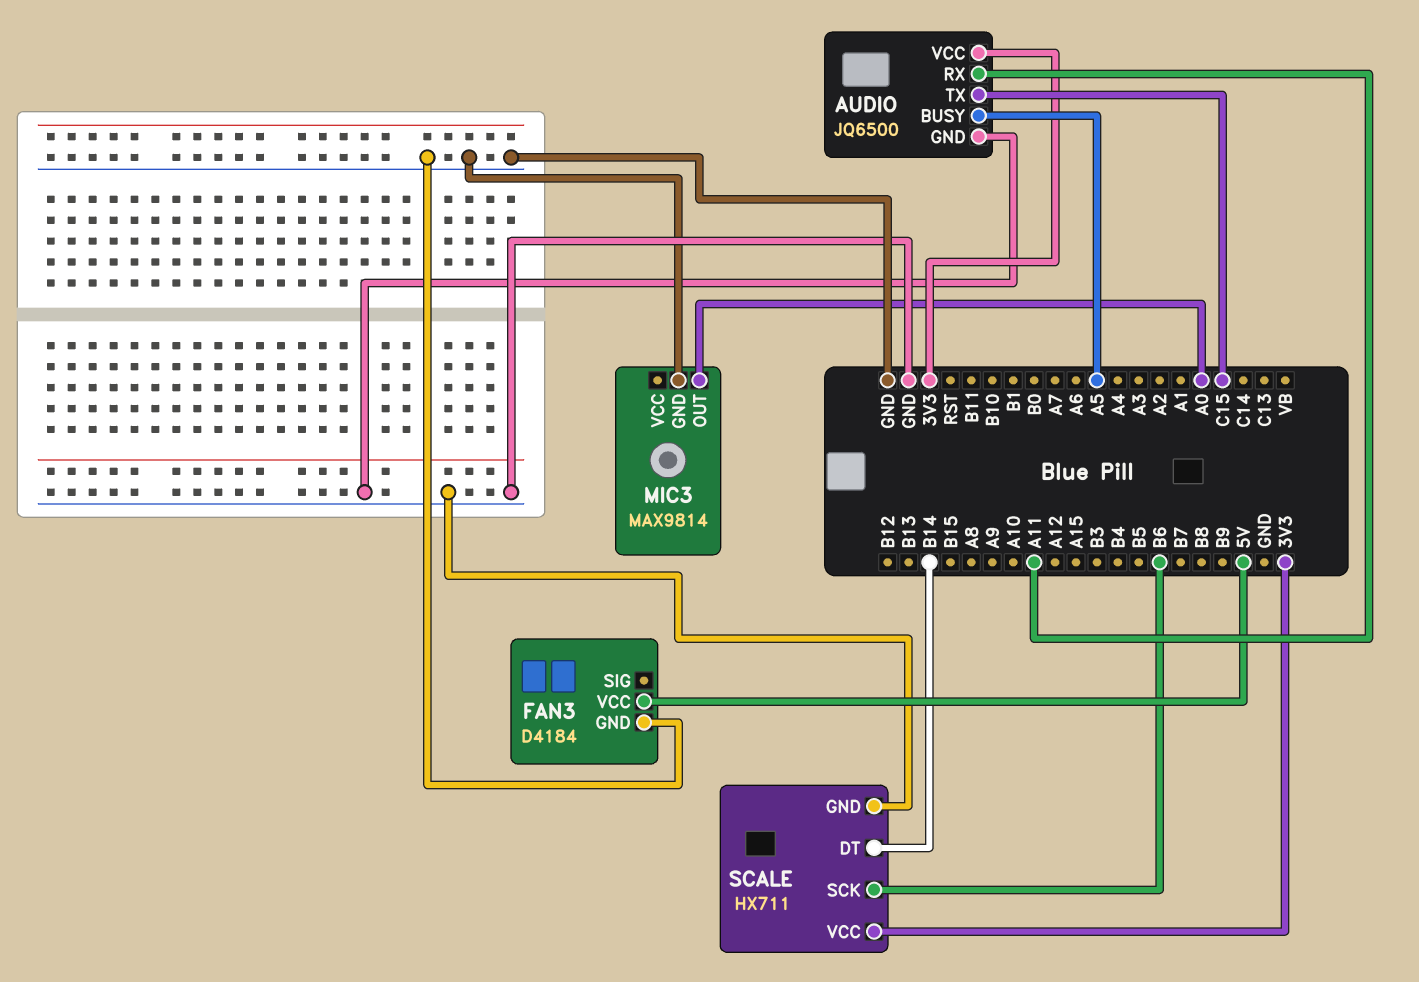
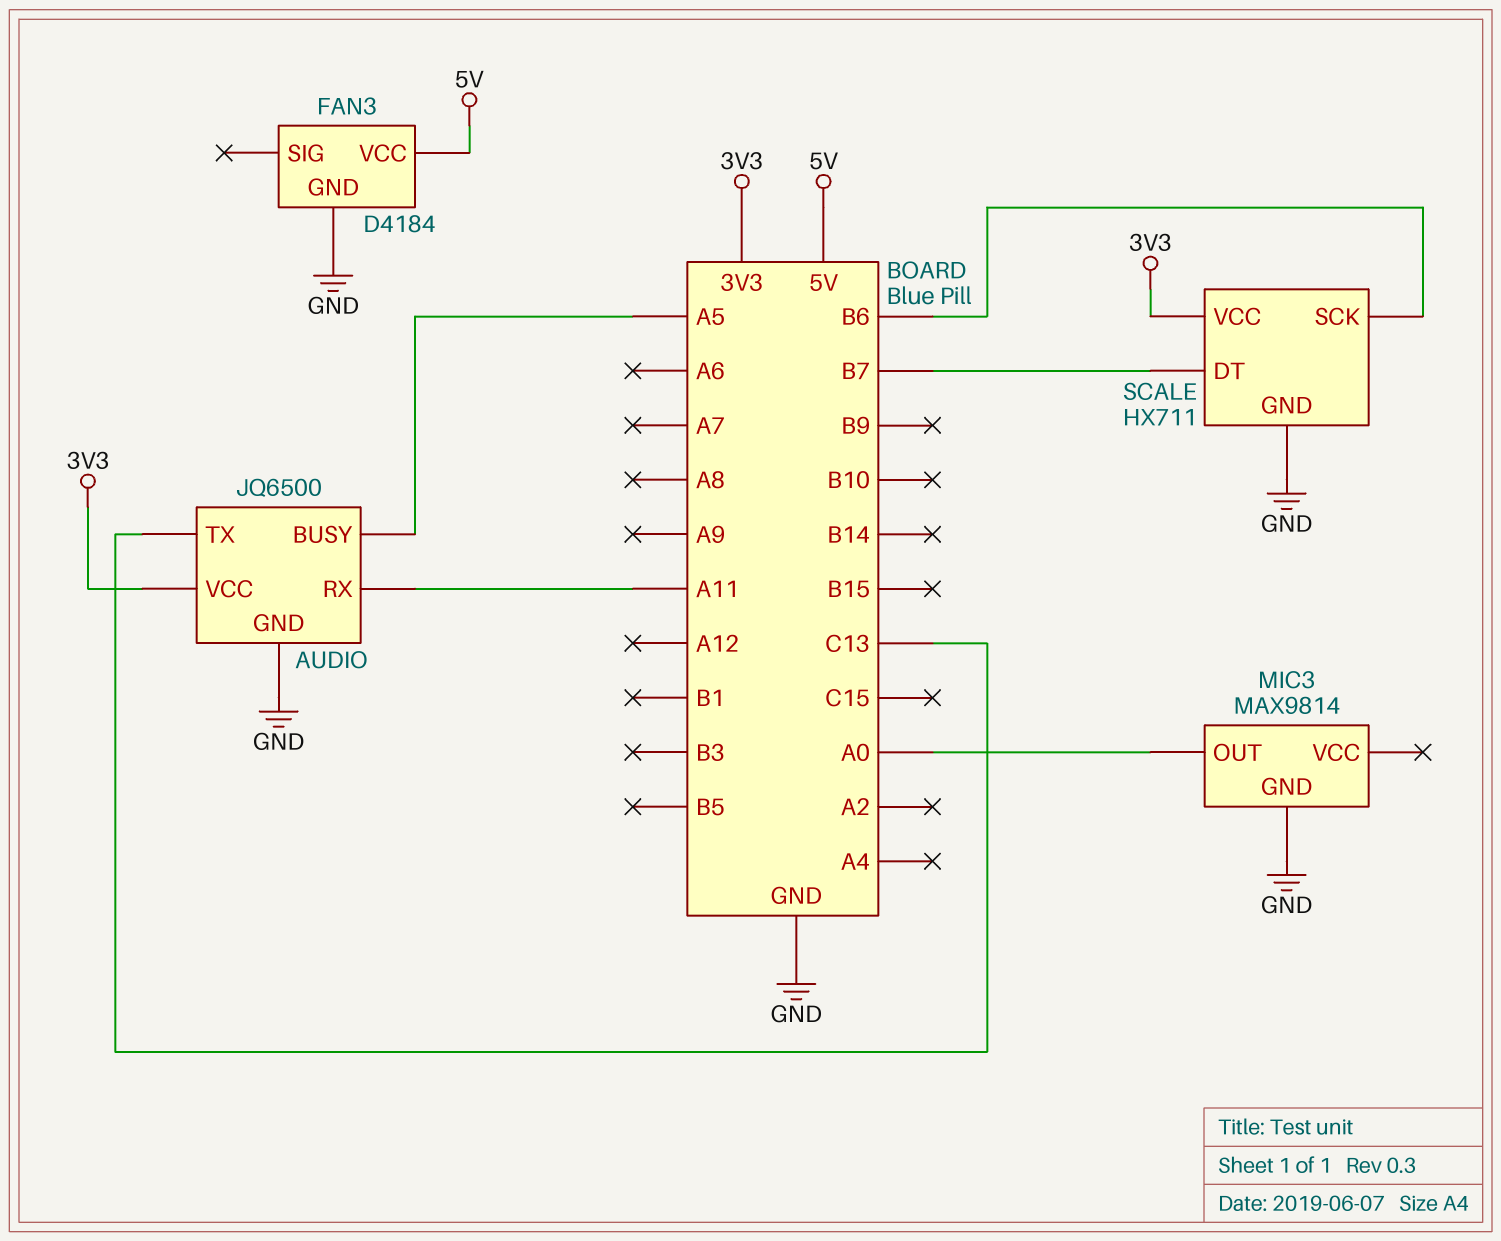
AUDIO pin TX: C15 -> C13
SCALE pin DT: B14 -> B7

